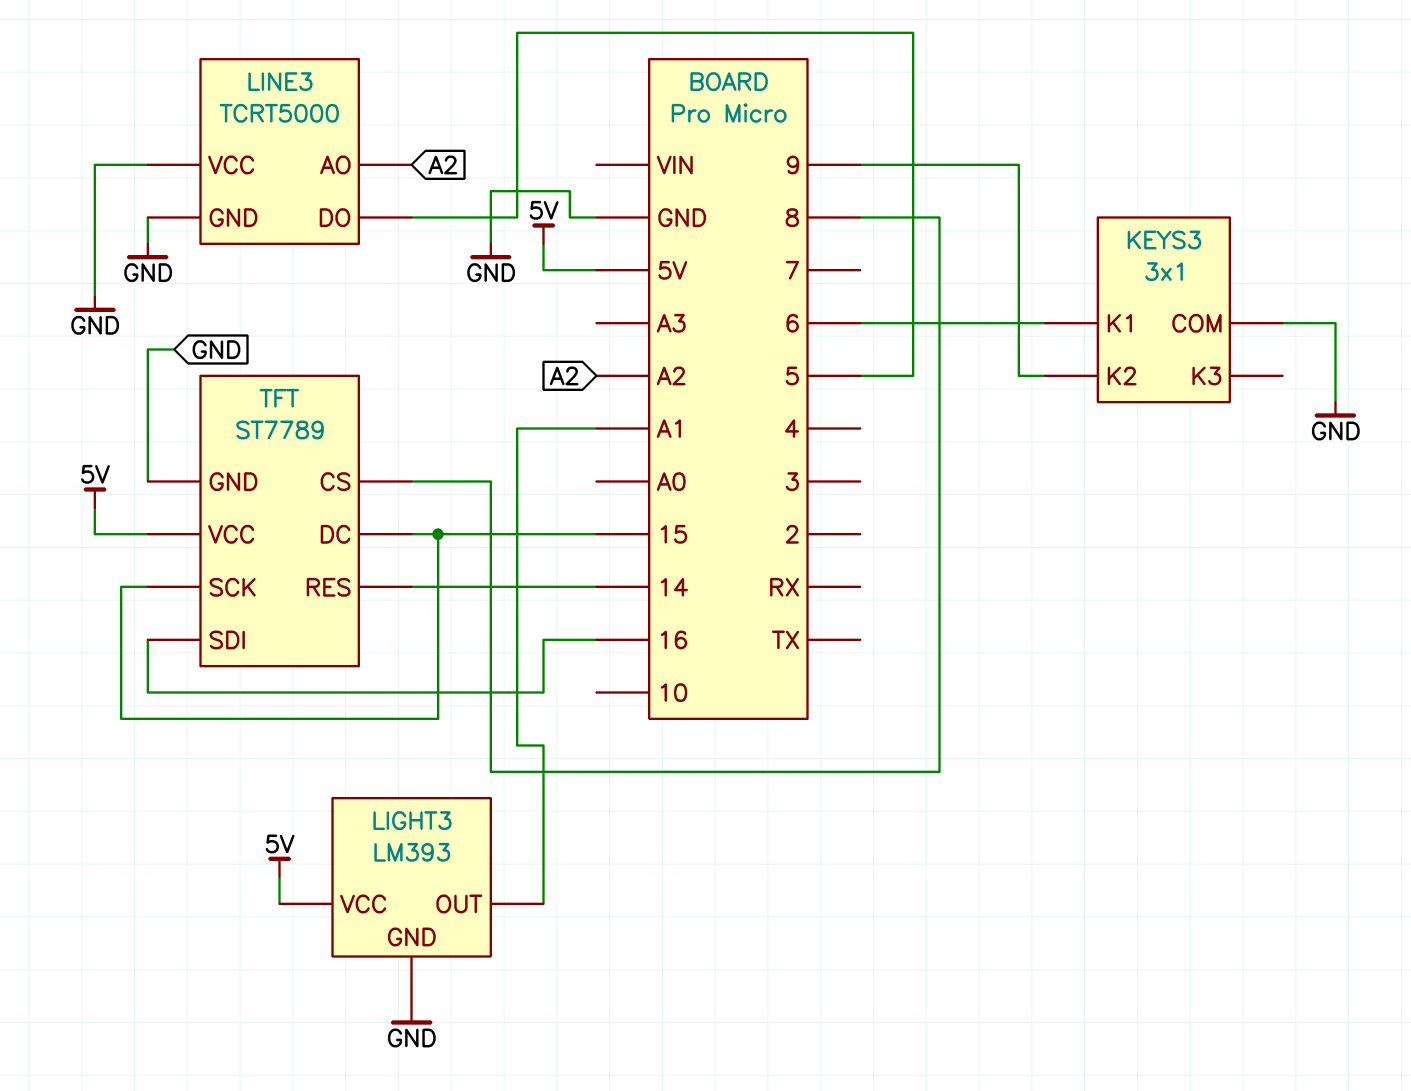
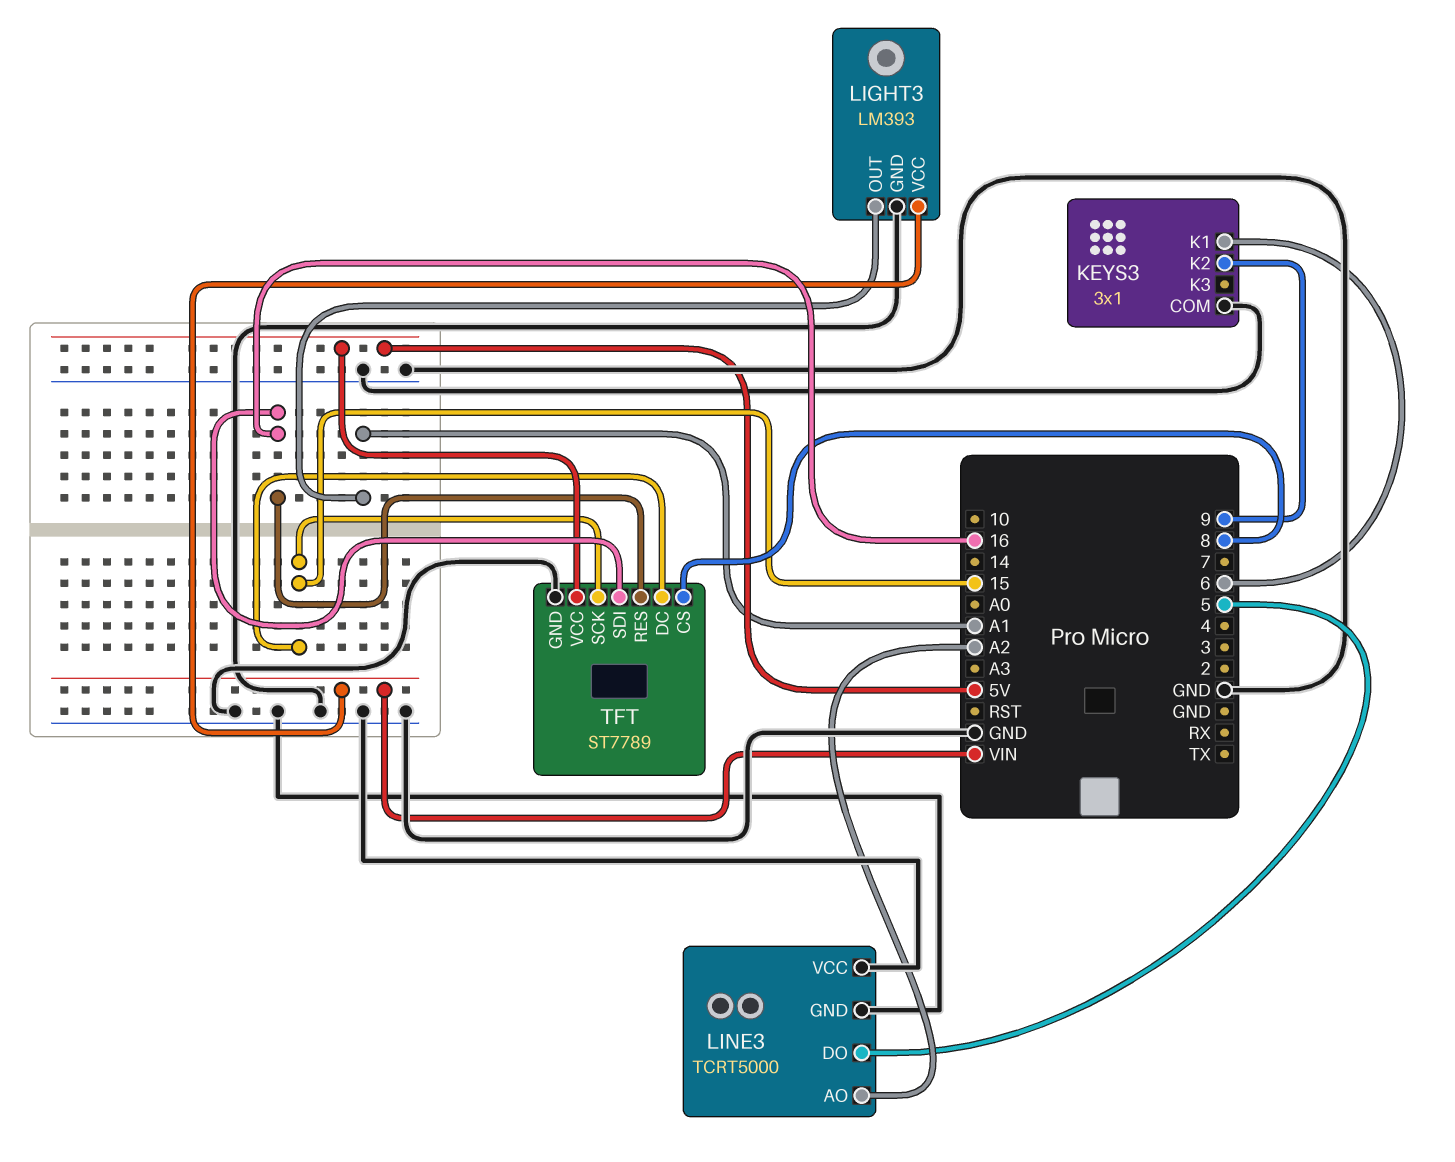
LIGHT3 pin VCC: 5V -> VIN
TFT pin RES: 14 -> 16

